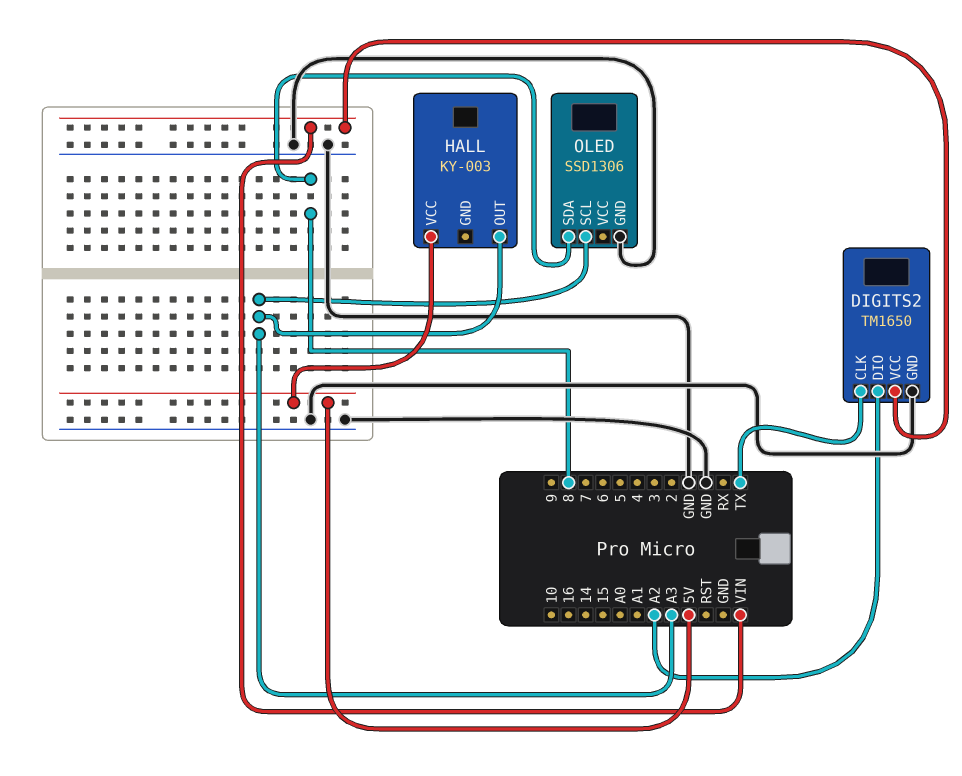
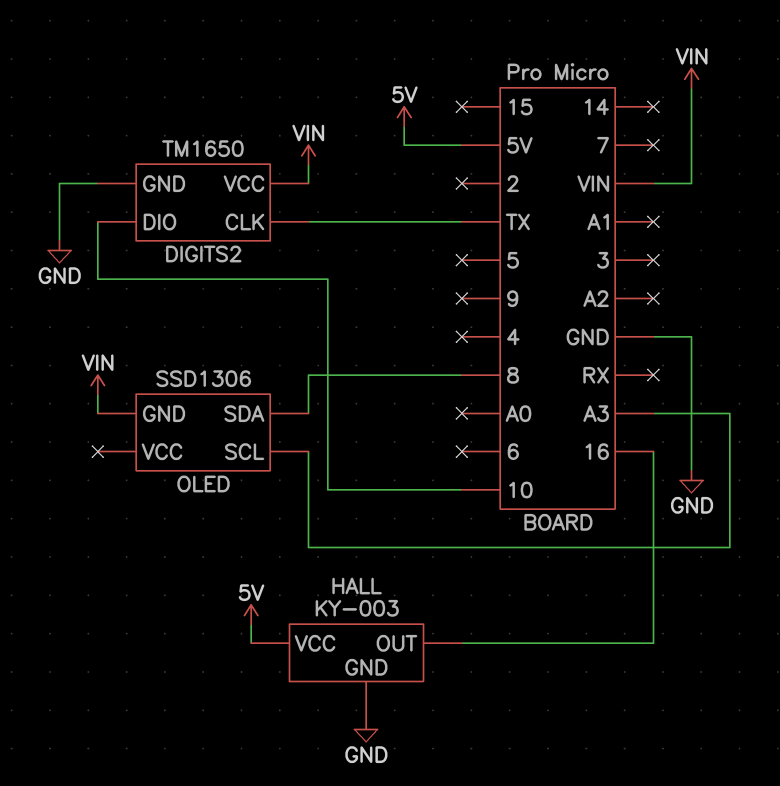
DIGITS2 pin DIO: A2 -> 10
HALL pin GND: none -> GND
HALL pin OUT: A3 -> 16
OLED pin GND: GND -> VIN

